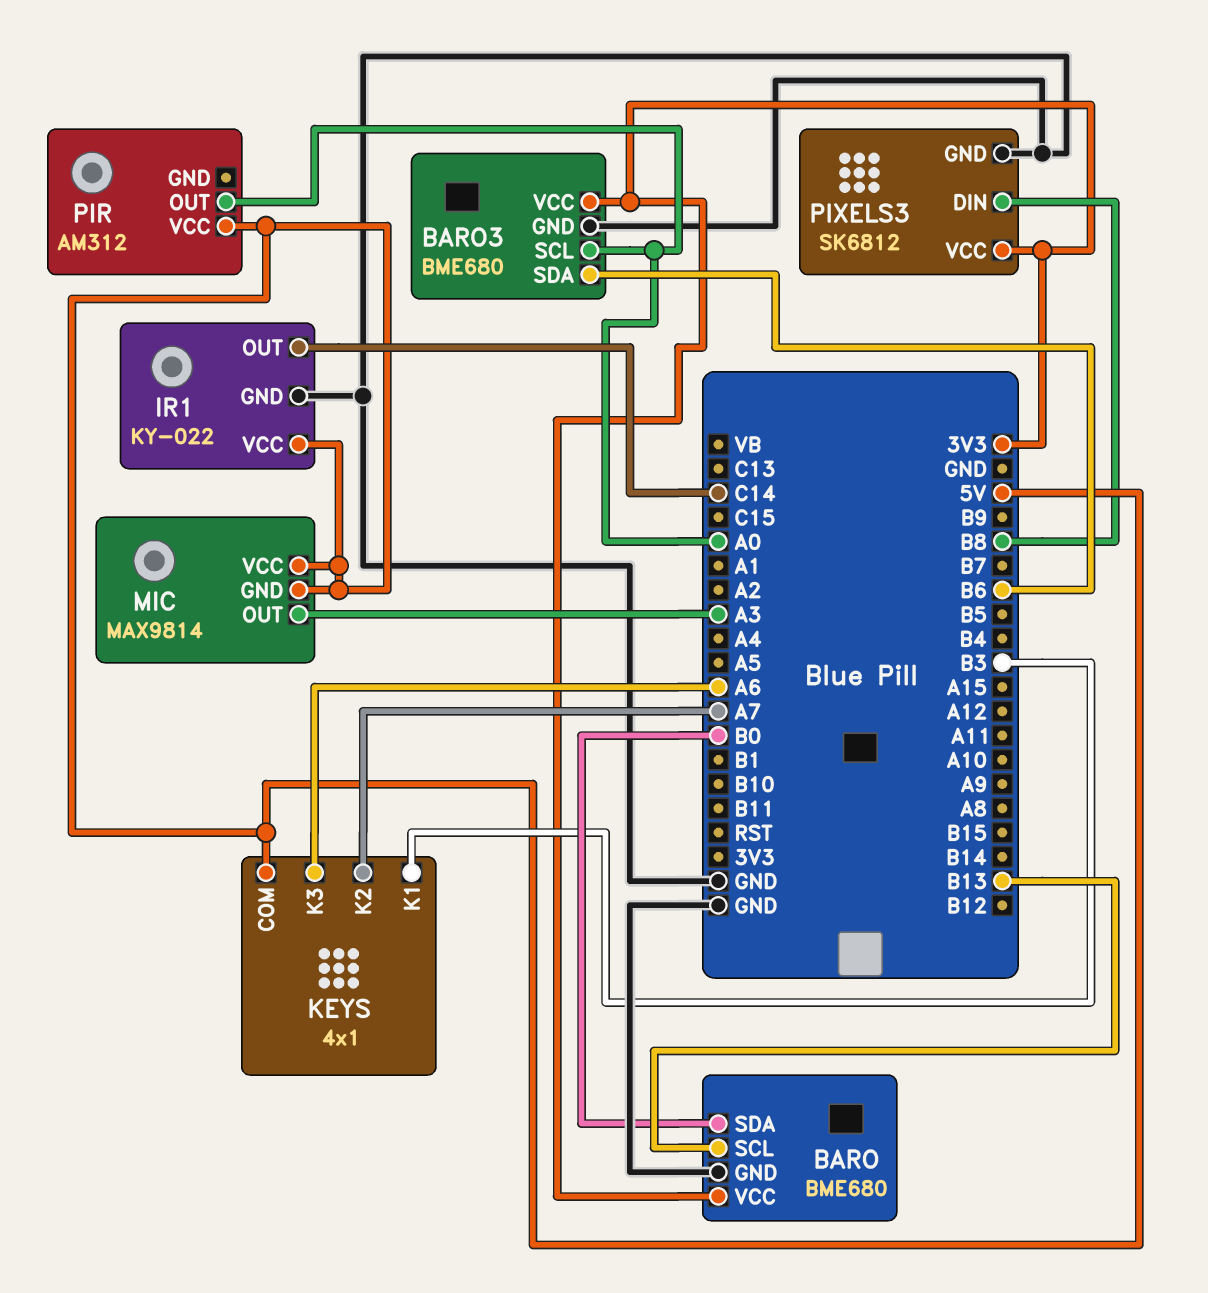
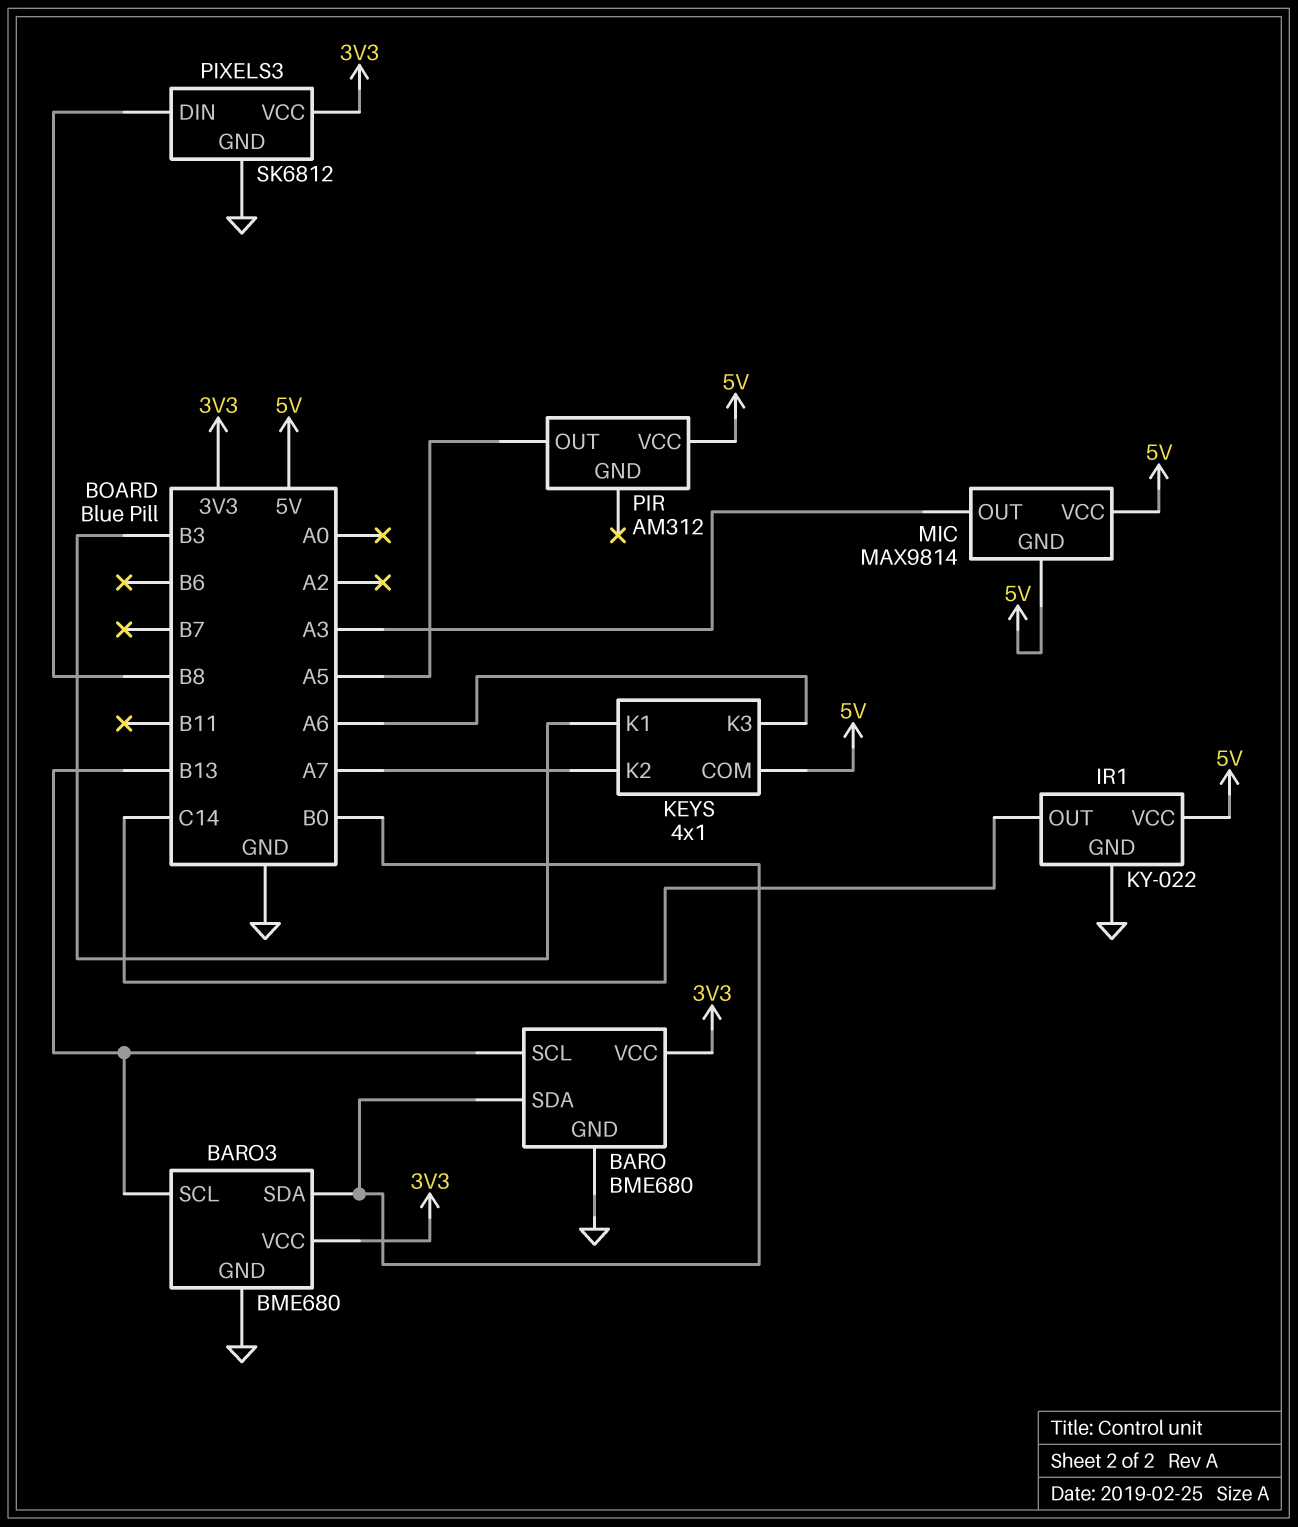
BARO3 pin SCL: A0 -> B13
BARO3 pin SDA: B6 -> B0
PIR pin OUT: A0 -> A5

